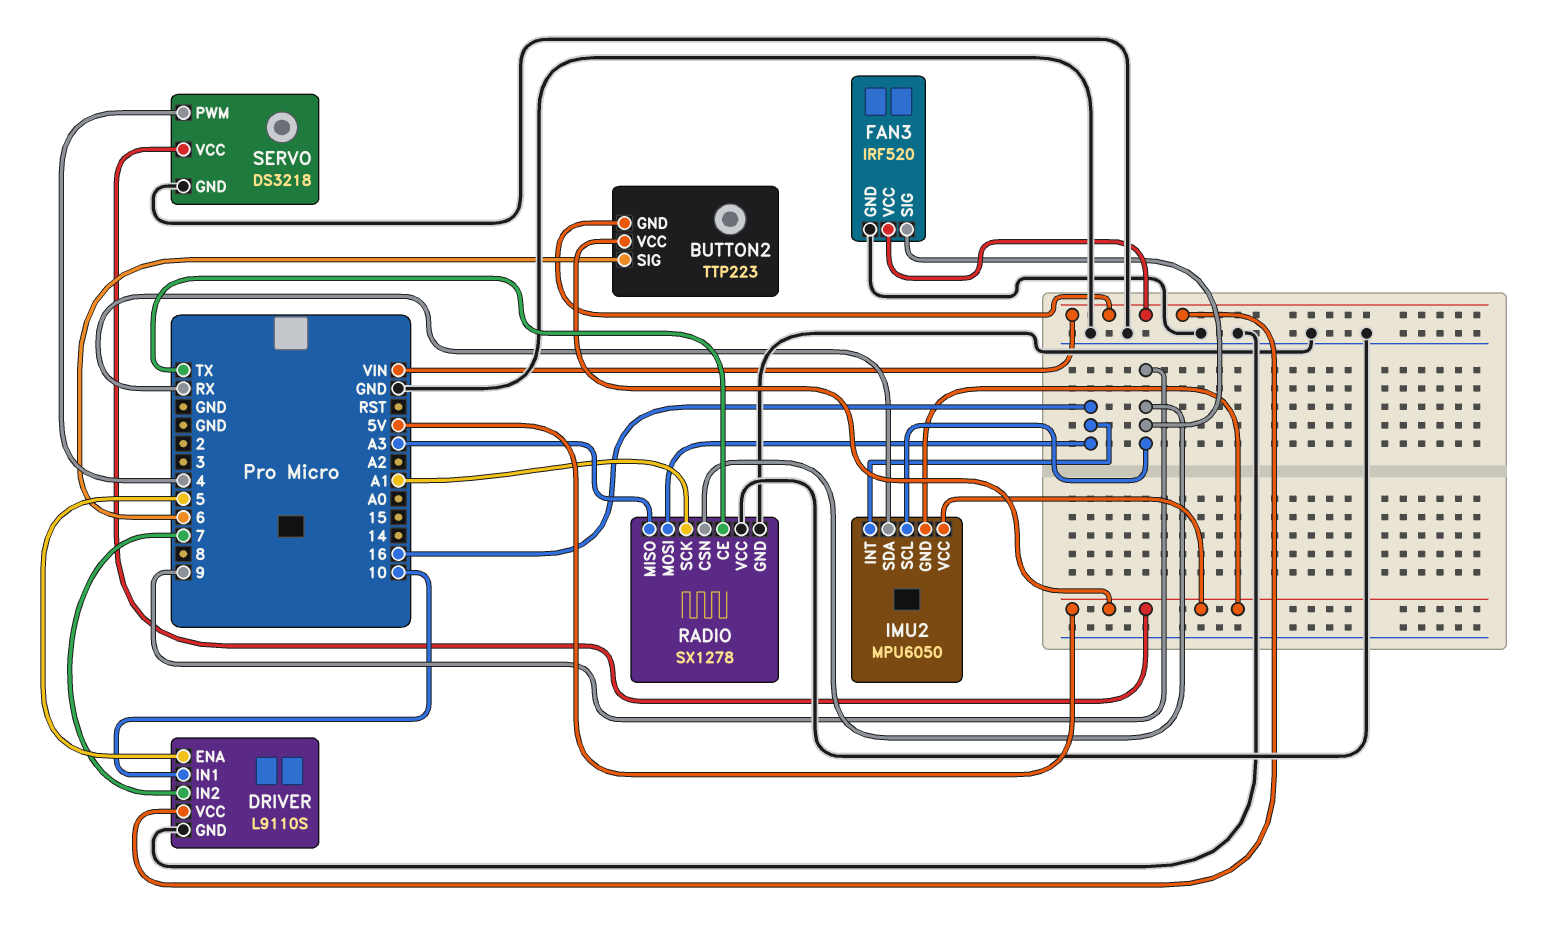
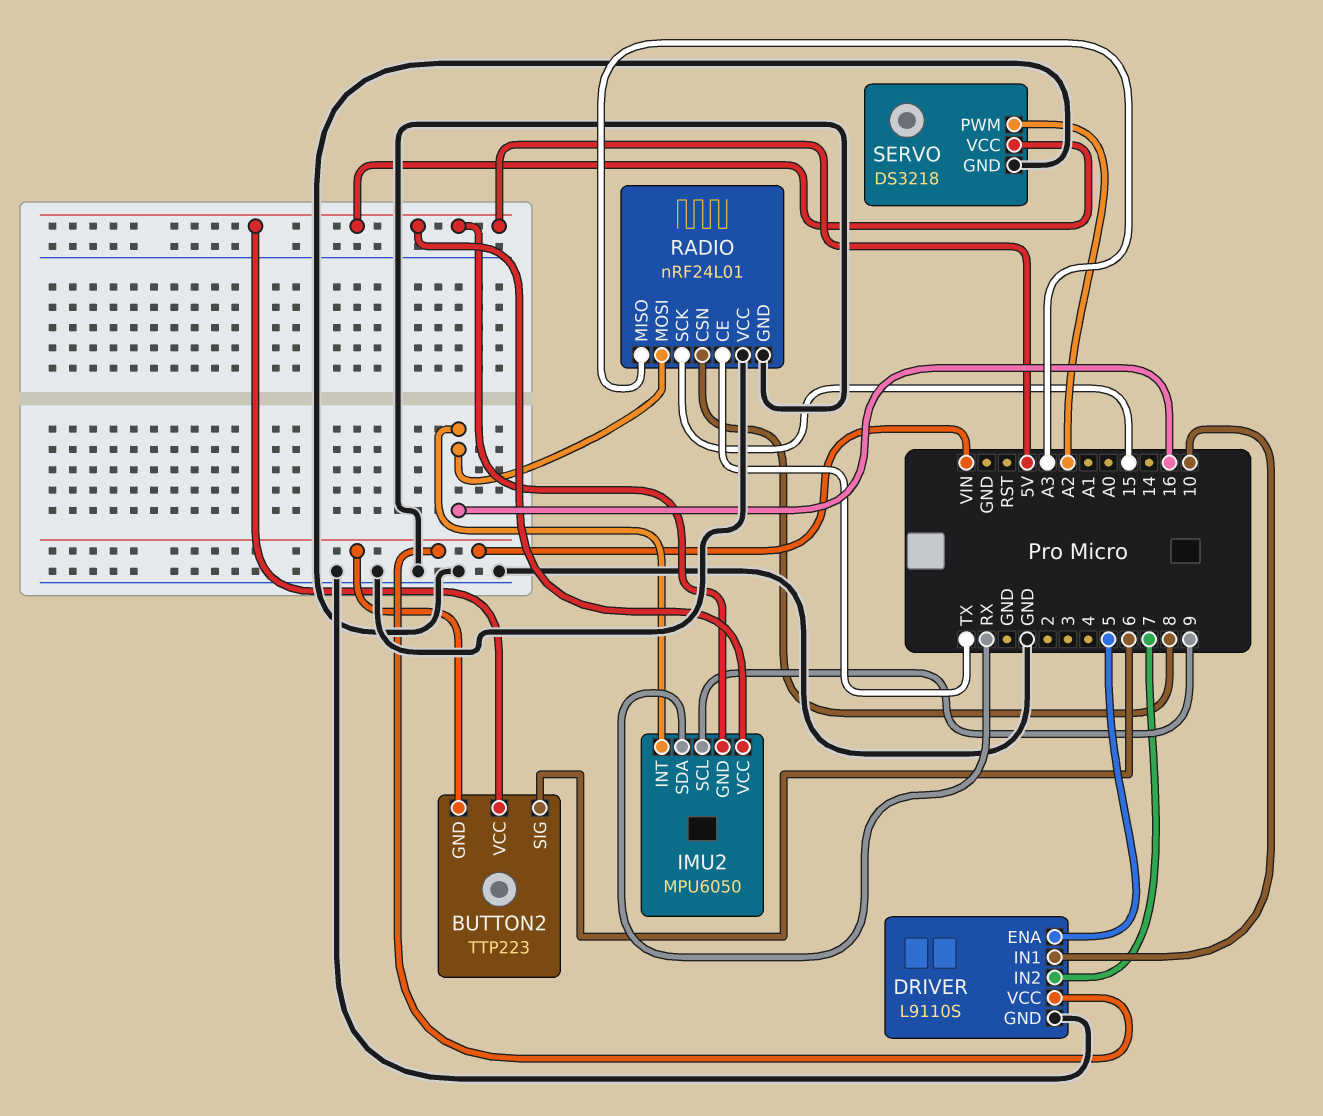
FAN3: IRF520 -> none
FAN3 pin GND: GND -> none
FAN3 pin SIG: 9 -> none
FAN3 pin VCC: VIN -> none
RADIO: SX1278 -> nRF24L01
RADIO pin CSN: 9 -> 8
RADIO pin SCK: A1 -> 15
SERVO pin PWM: 4 -> A2

